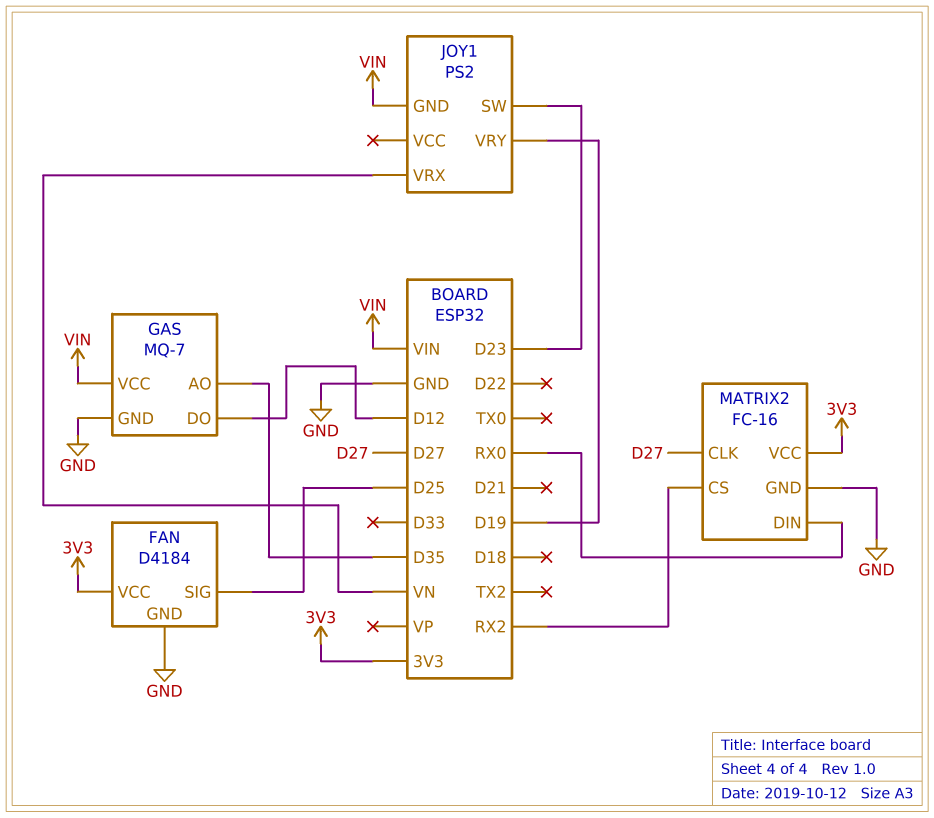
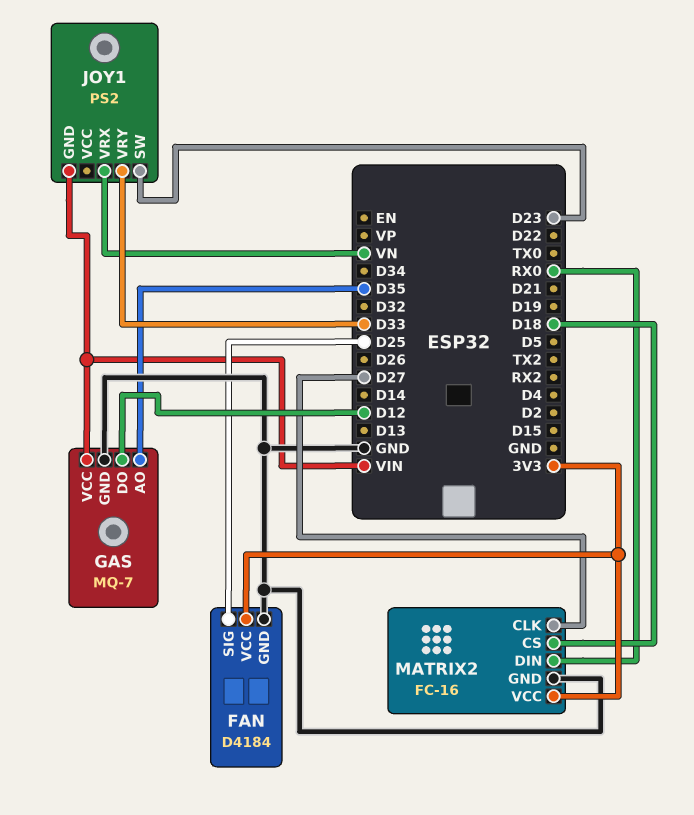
JOY1 pin VRY: D19 -> D33
MATRIX2 pin CS: RX2 -> D18

